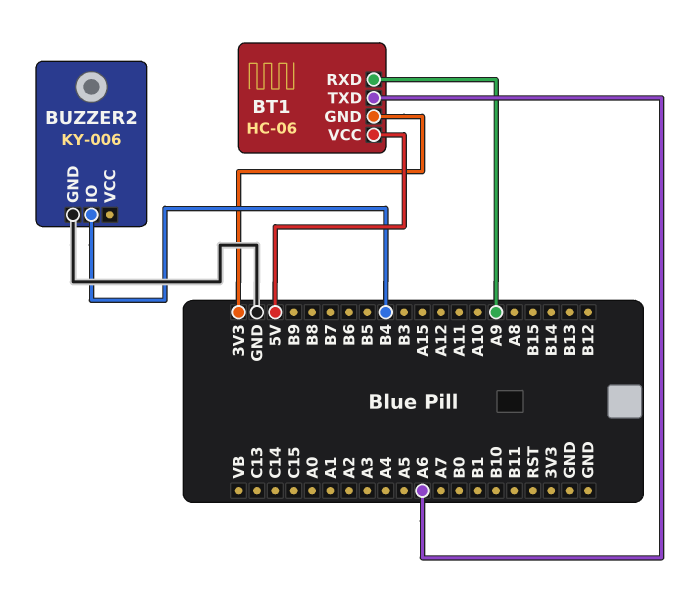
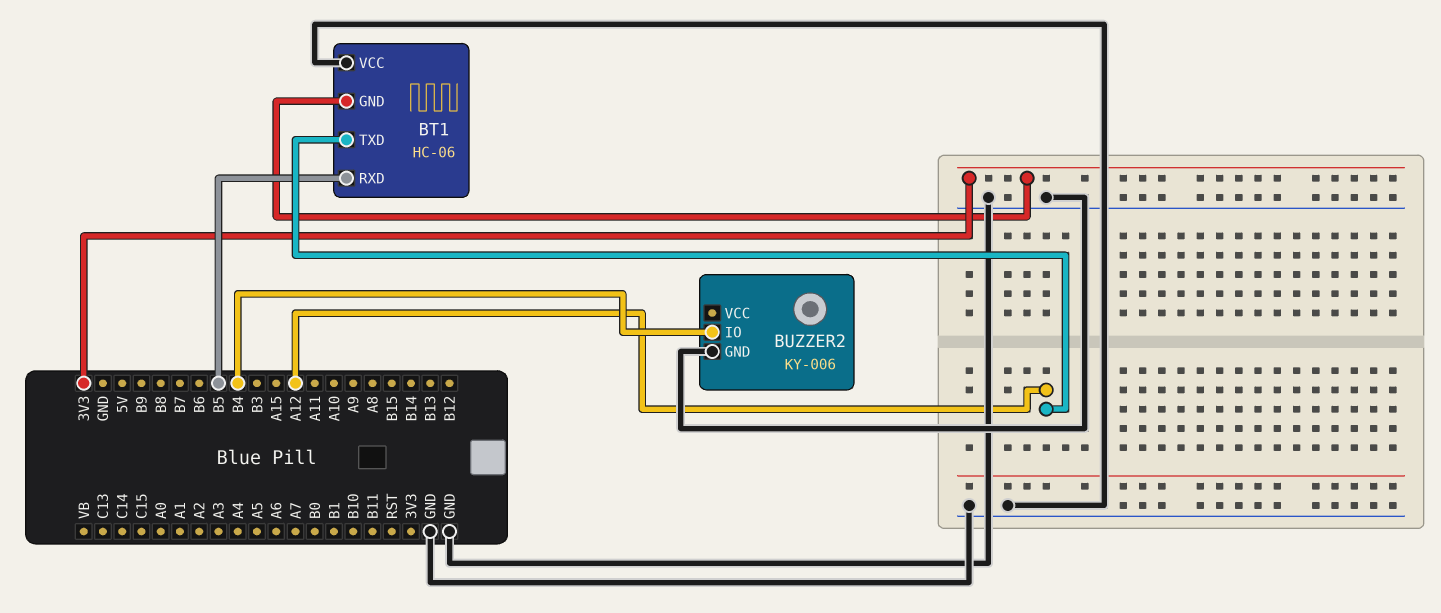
BT1 pin RXD: A9 -> B5
BT1 pin TXD: A6 -> A12
BT1 pin VCC: 5V -> GND

